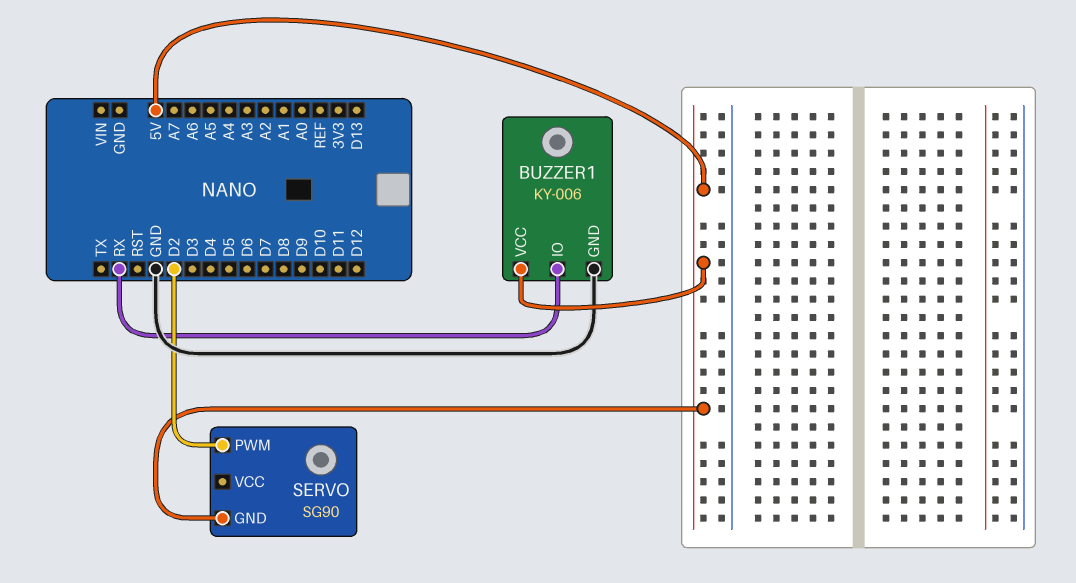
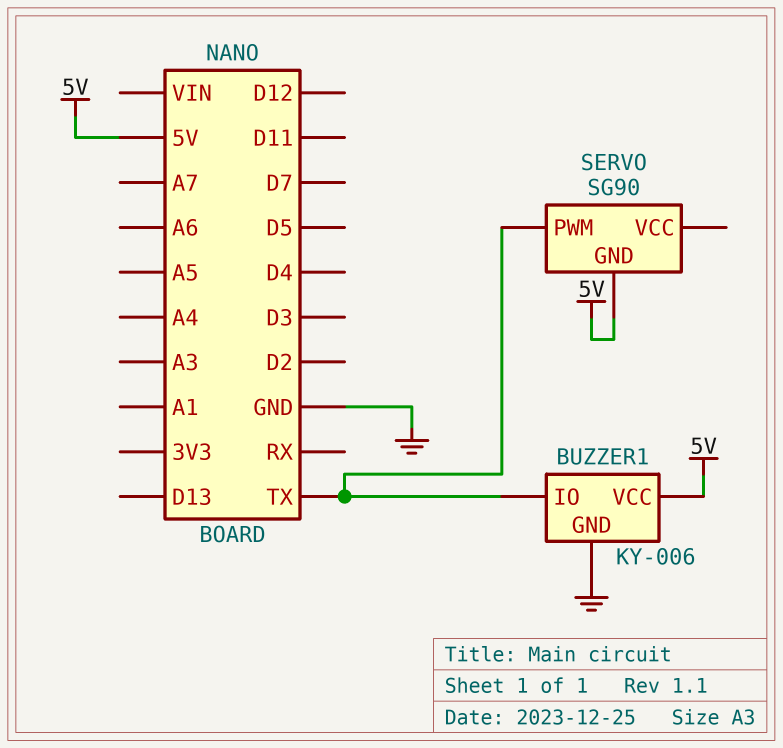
BUZZER1 pin IO: RX -> TX
SERVO pin PWM: D2 -> TX

